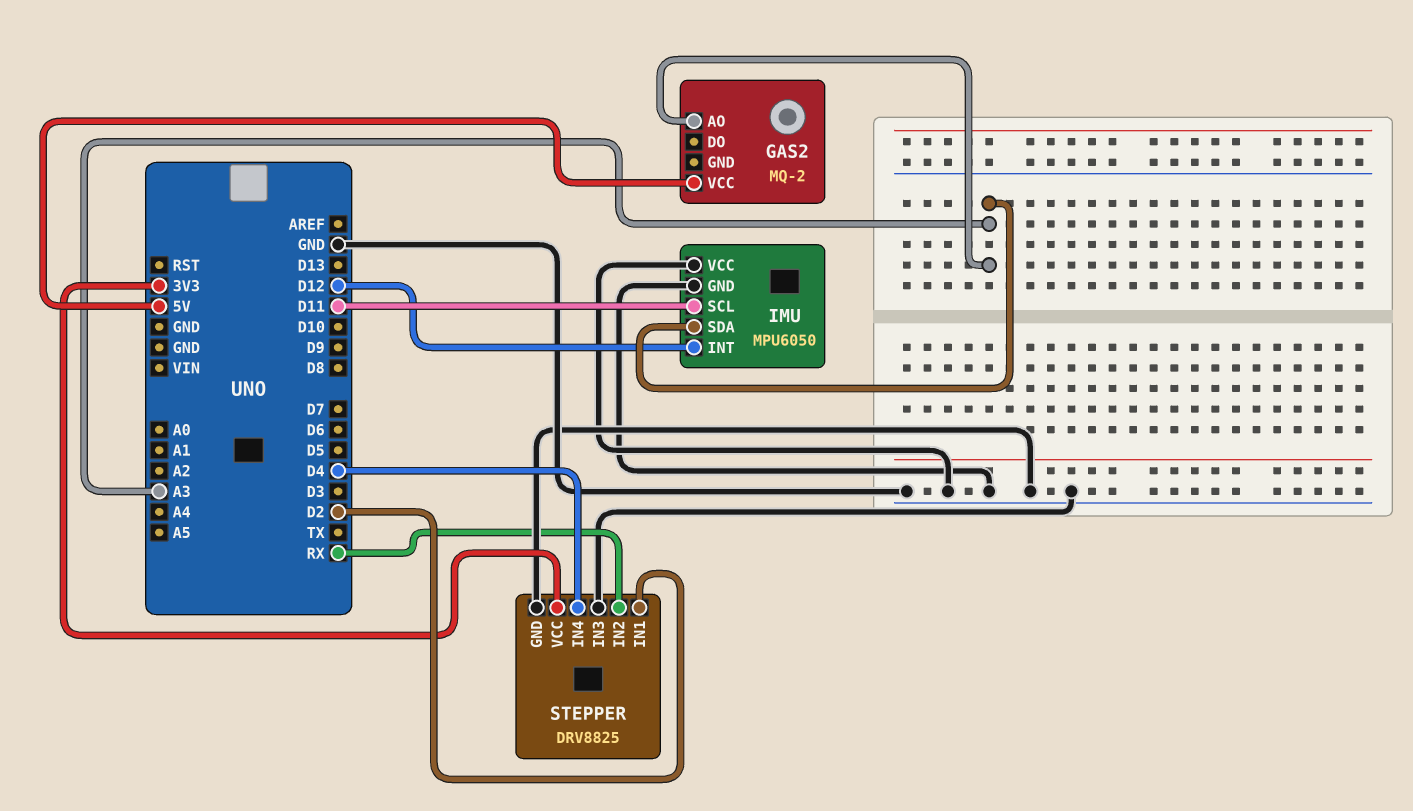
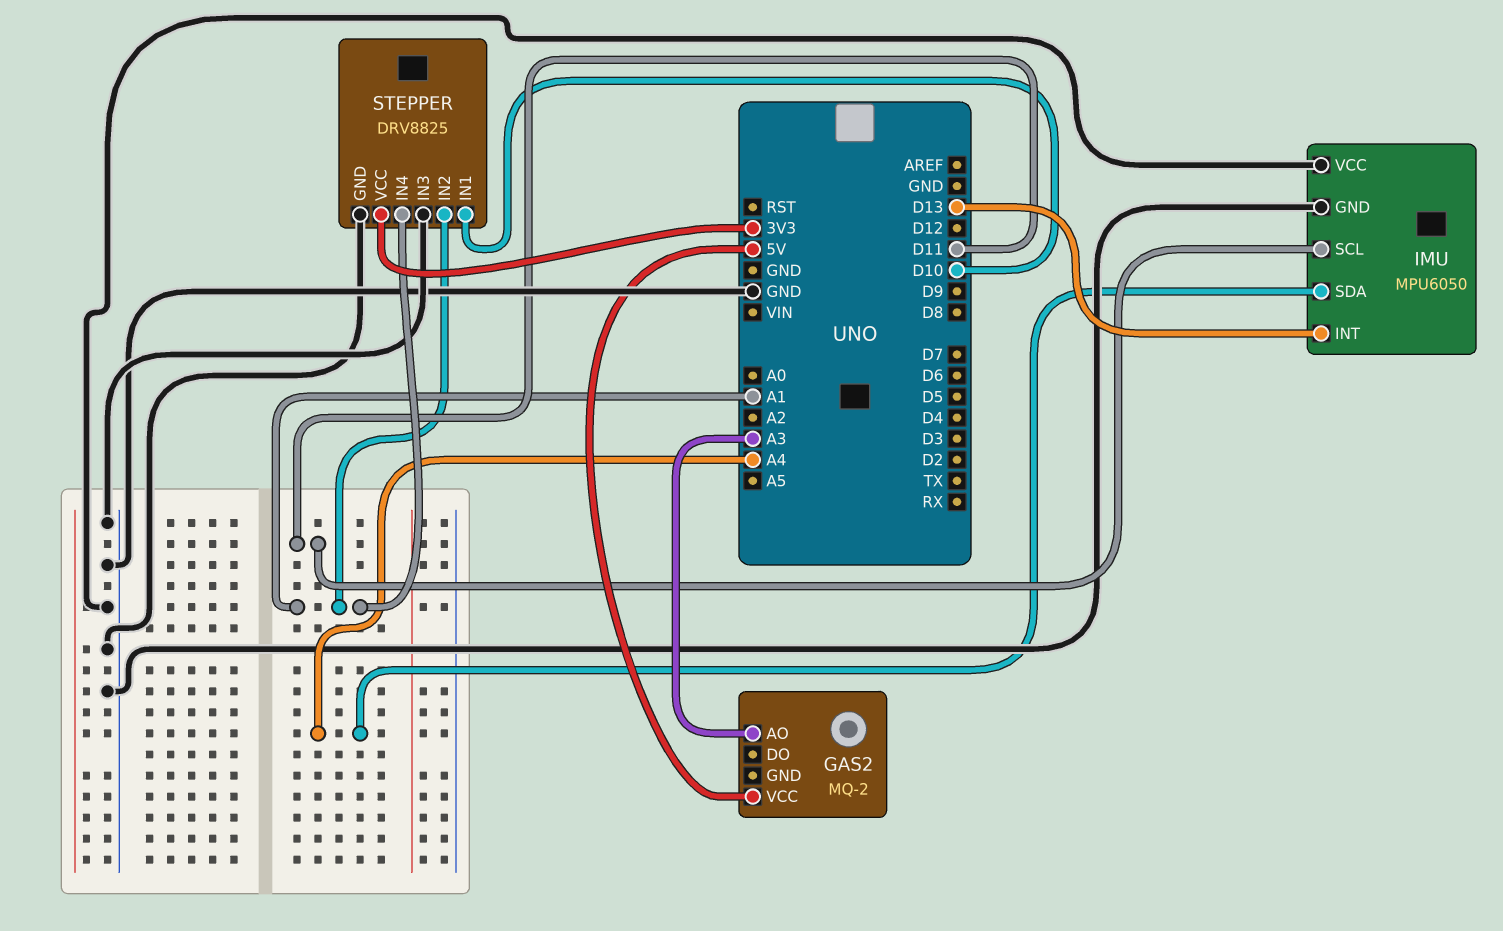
IMU pin INT: D12 -> D13
IMU pin SDA: A3 -> A4
STEPPER pin IN1: D2 -> D10
STEPPER pin IN2: RX -> A1
STEPPER pin IN4: D4 -> A1

